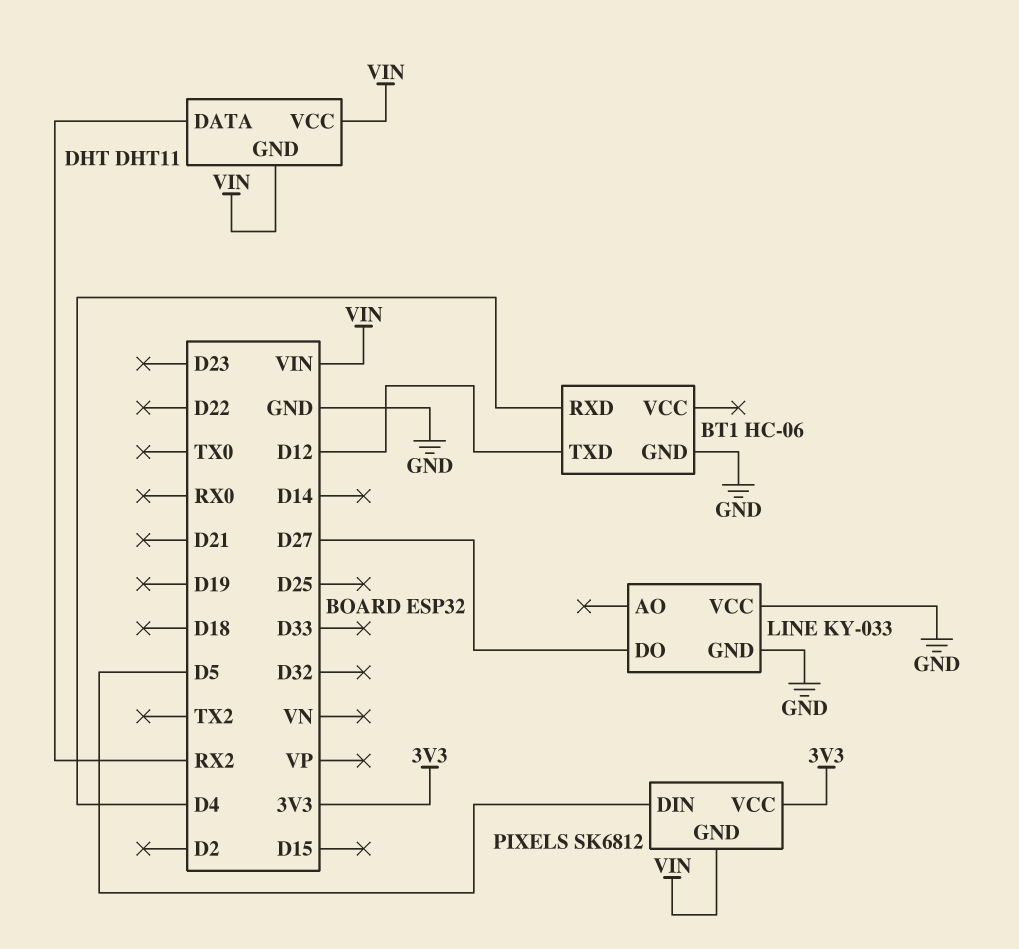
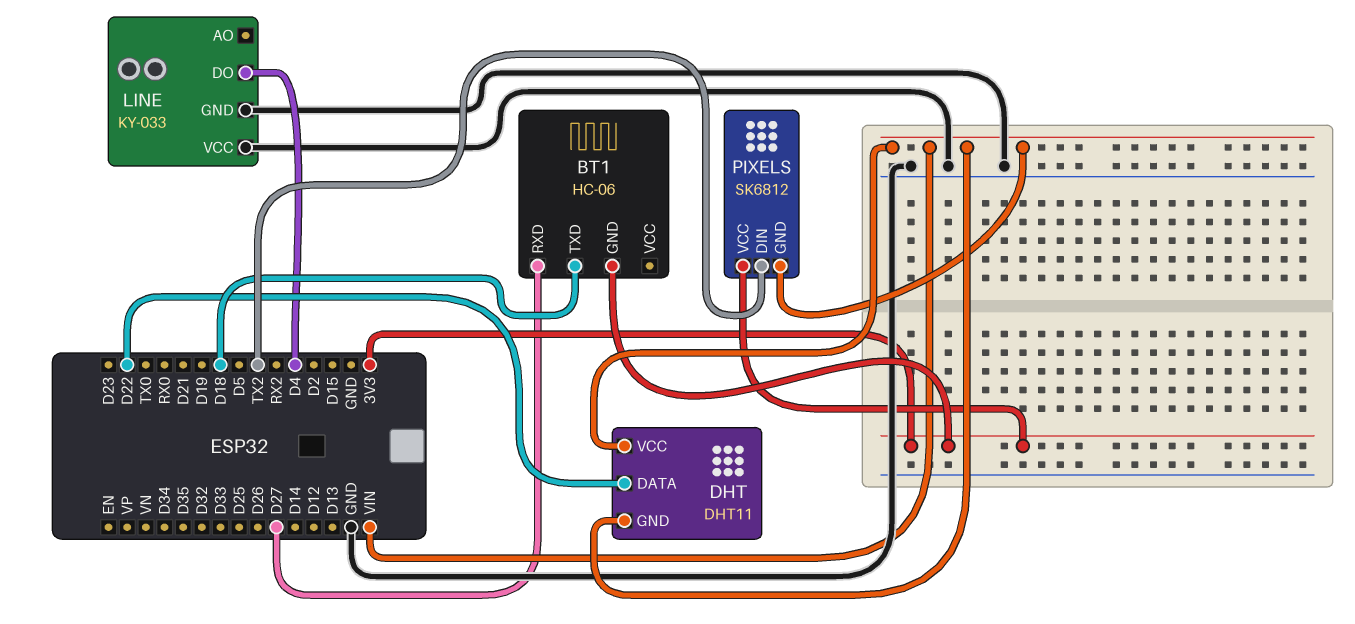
BT1 pin GND: GND -> 3V3
BT1 pin RXD: D4 -> D27
BT1 pin TXD: D12 -> D18
DHT pin DATA: RX2 -> D22
LINE pin DO: D27 -> D4
PIXELS pin DIN: D5 -> TX2

